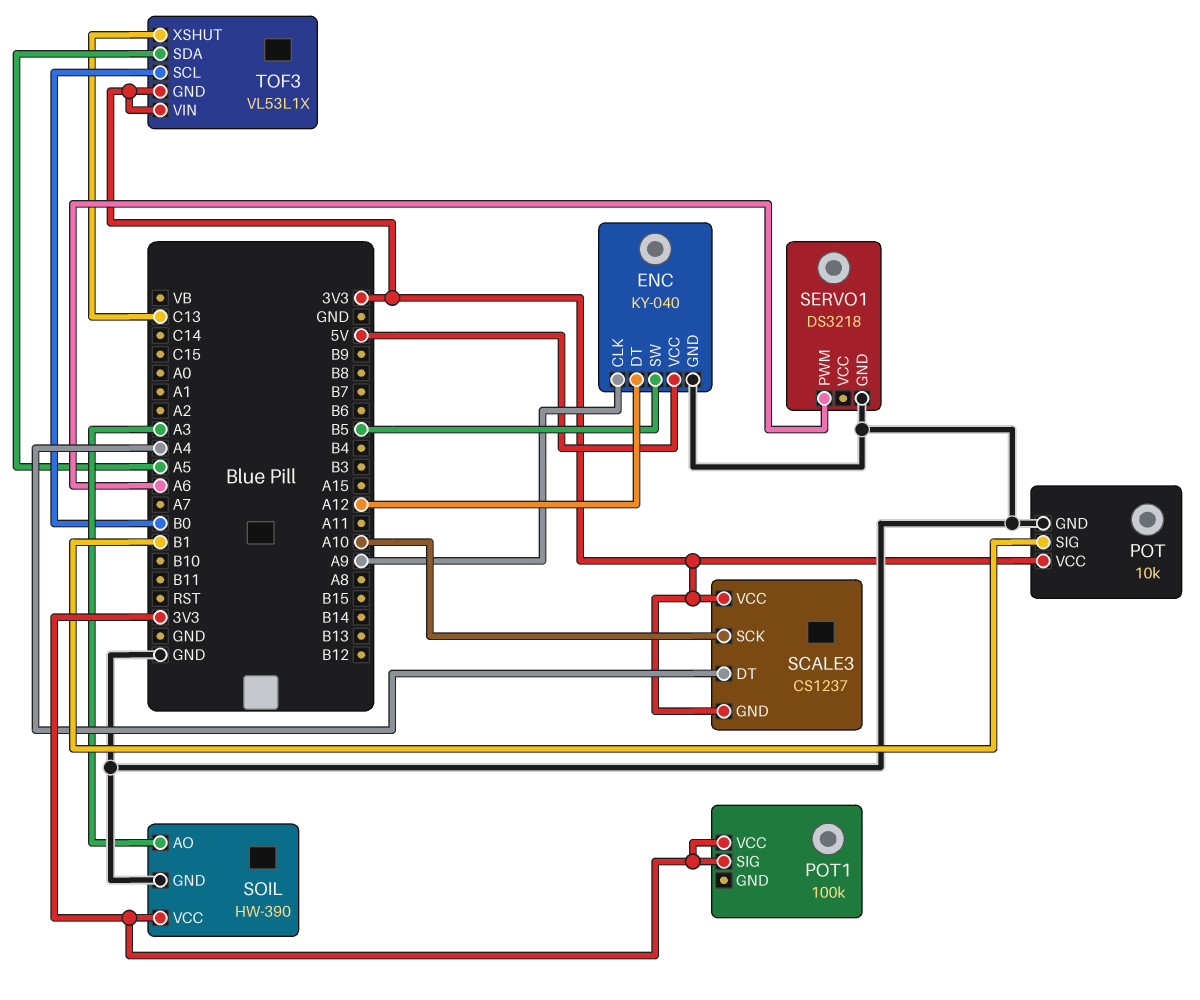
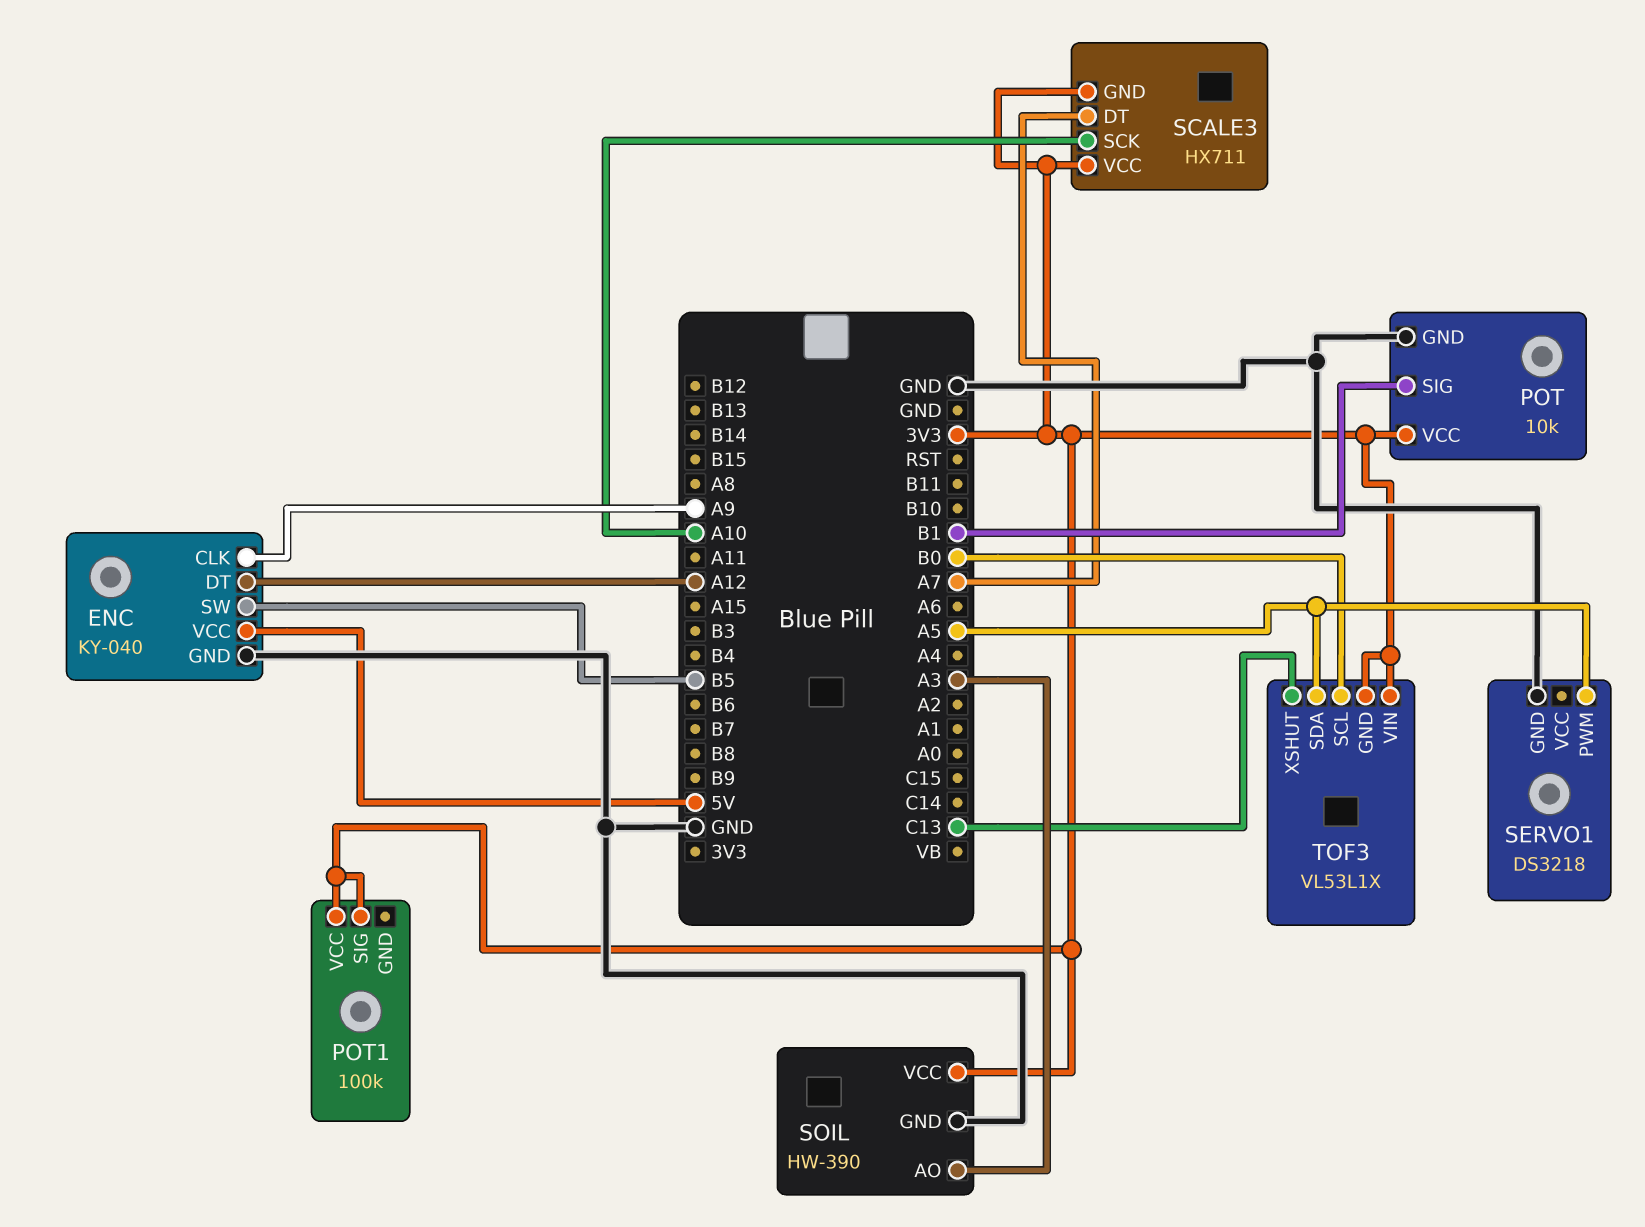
SCALE3: CS1237 -> HX711
SCALE3 pin DT: A4 -> A7
SERVO1 pin PWM: A6 -> A5

